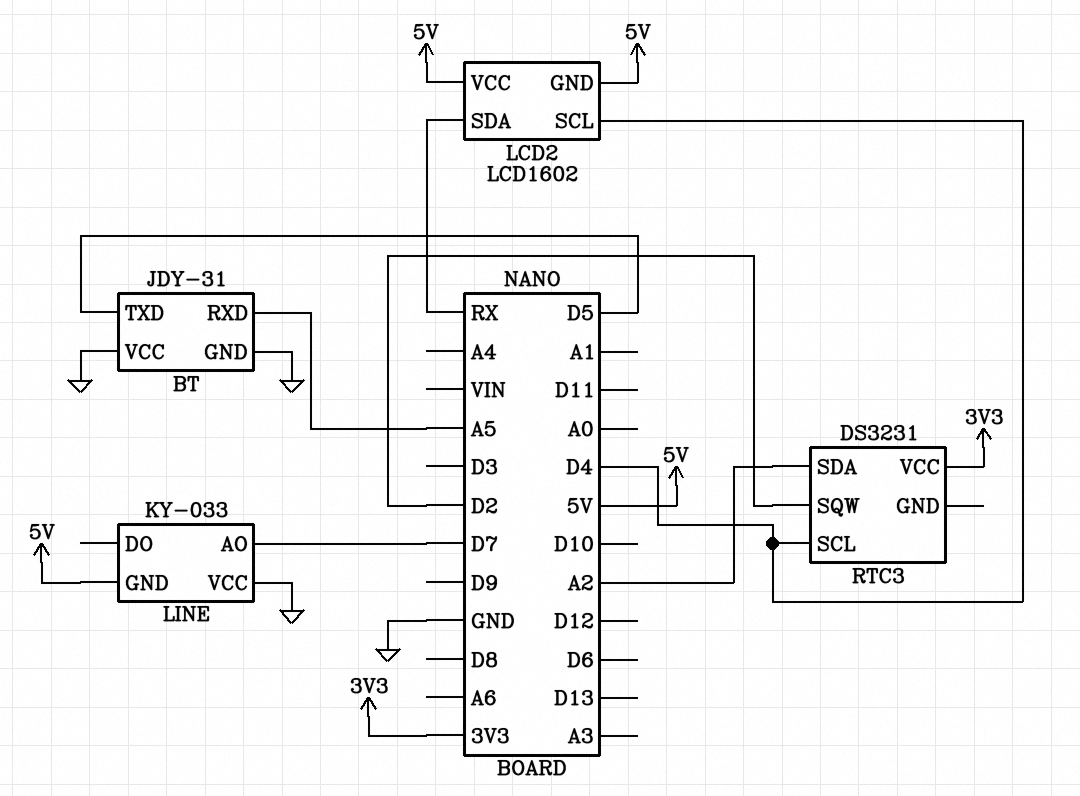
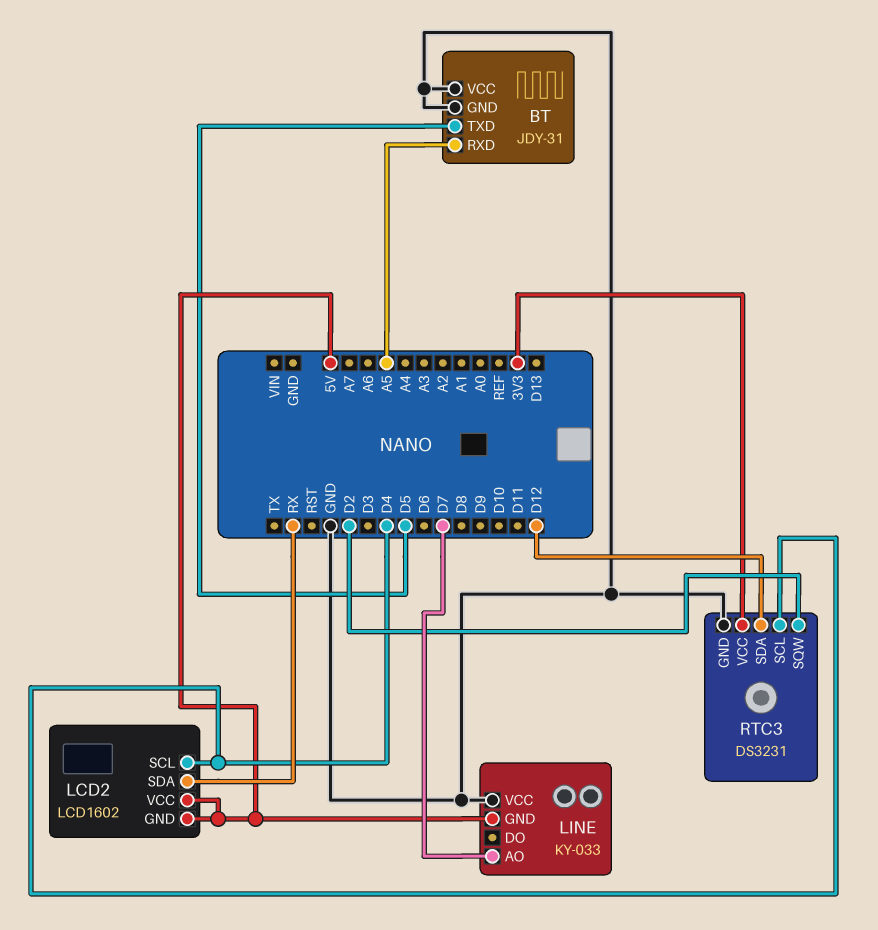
RTC3 pin GND: none -> GND
RTC3 pin SDA: A2 -> D12

